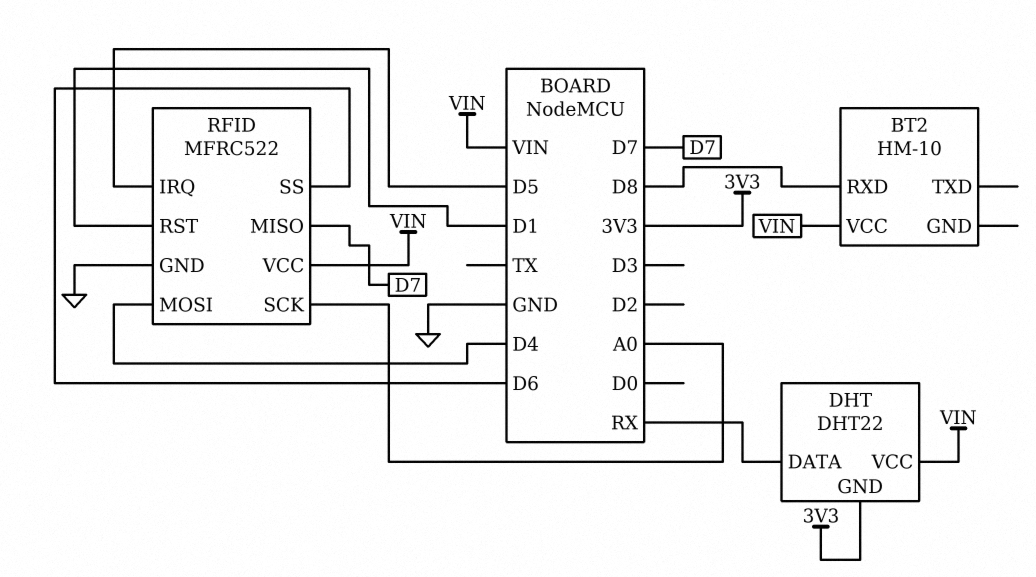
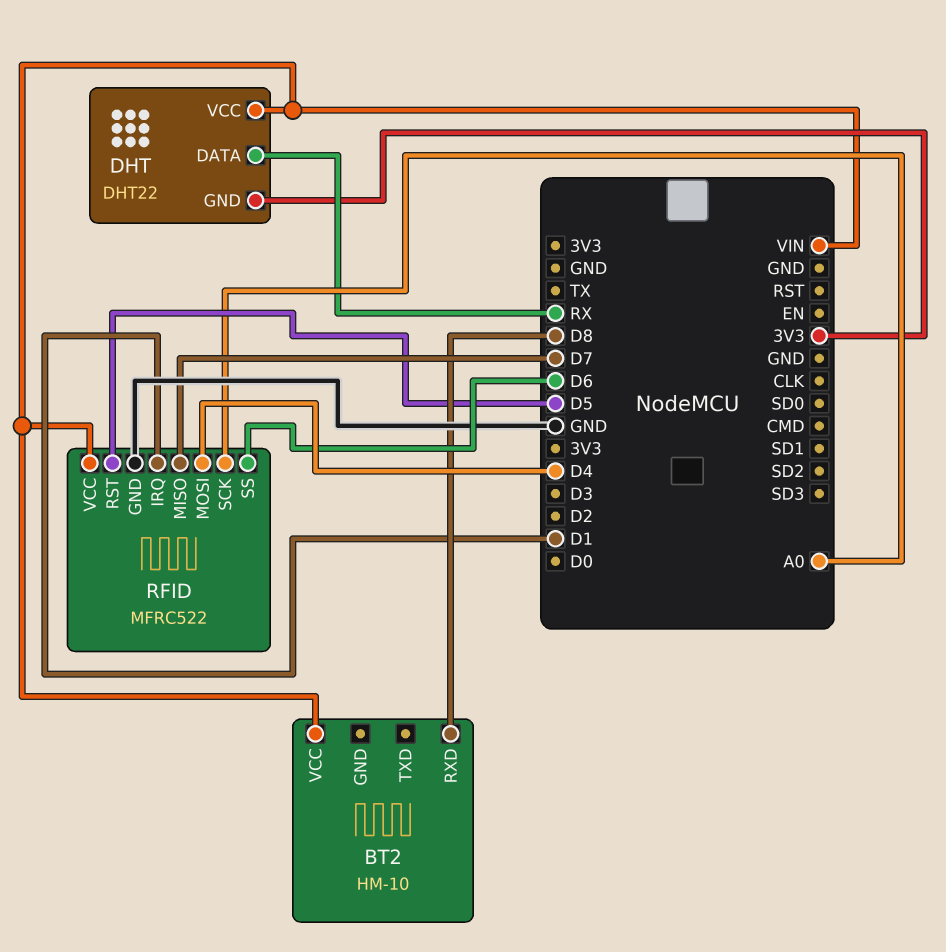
RFID pin IRQ: D5 -> D1
RFID pin RST: D1 -> D5

